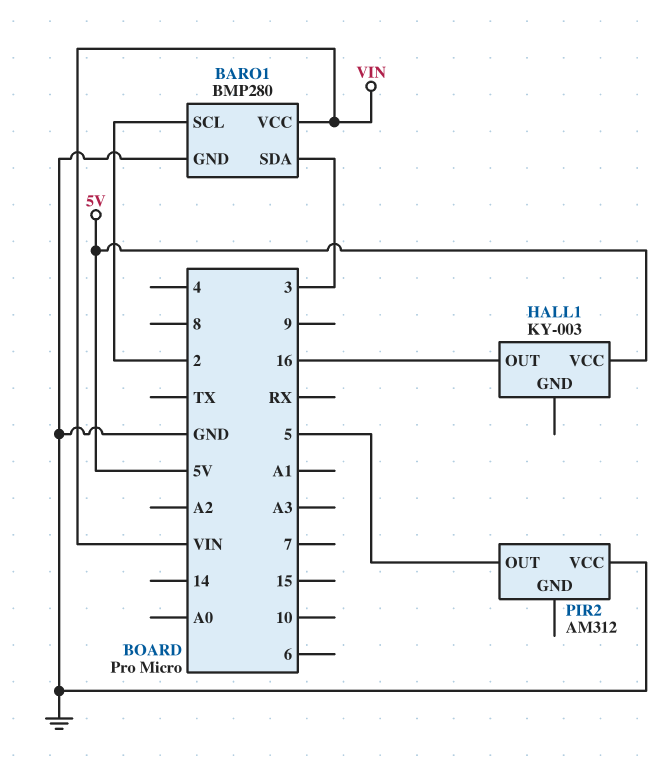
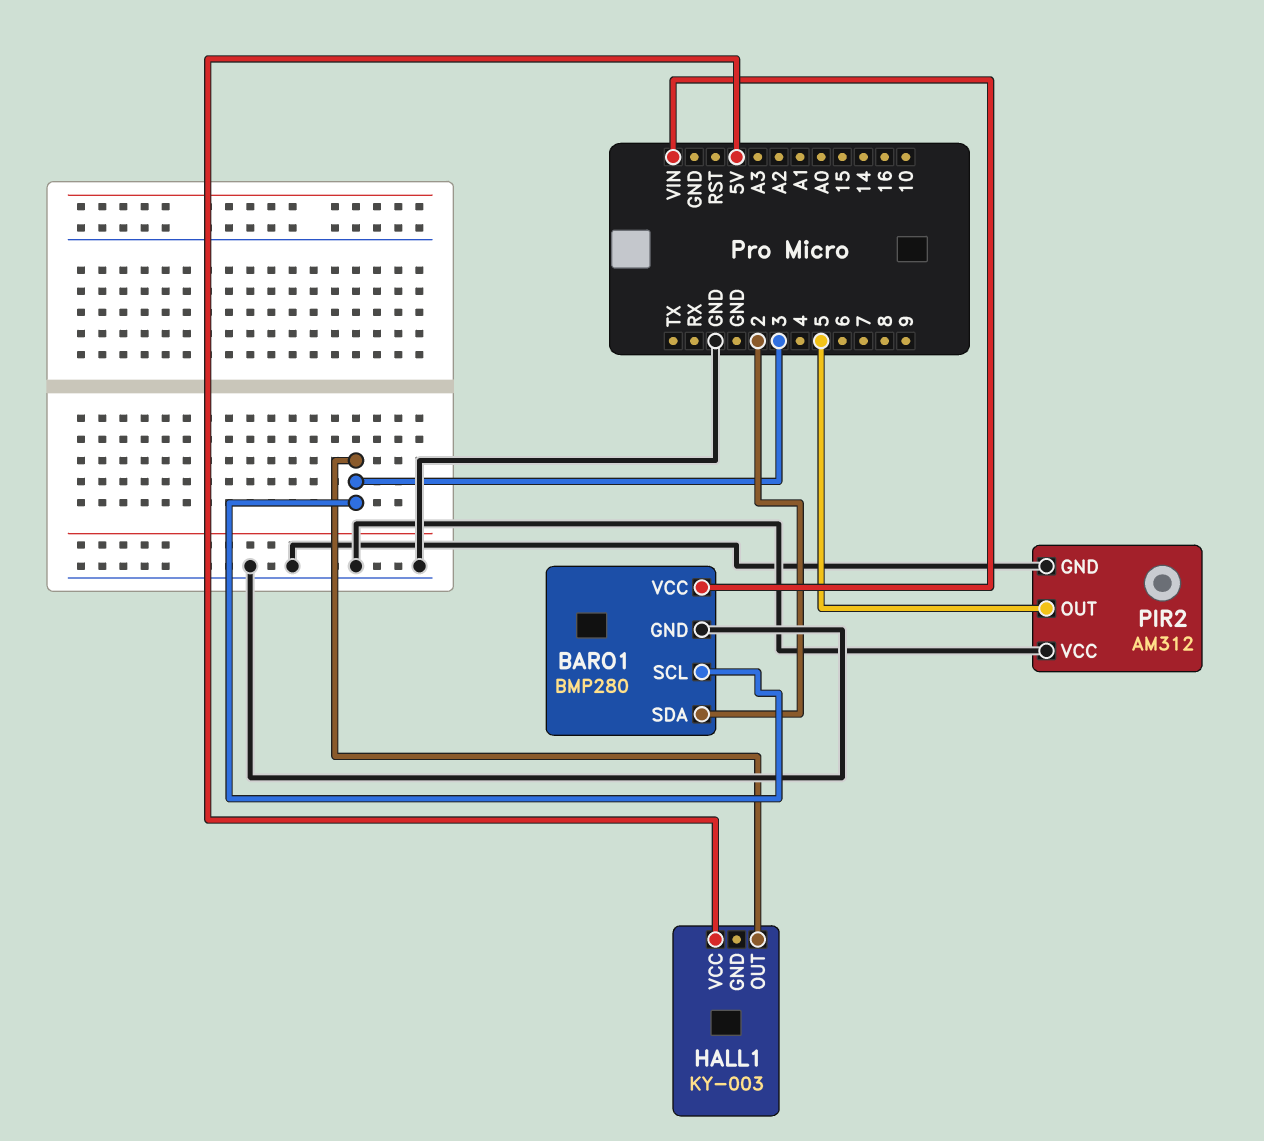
BARO1 pin SCL: 2 -> 3
BARO1 pin SDA: 3 -> 2
HALL1 pin OUT: 16 -> 3
PIR2 pin GND: none -> GND

